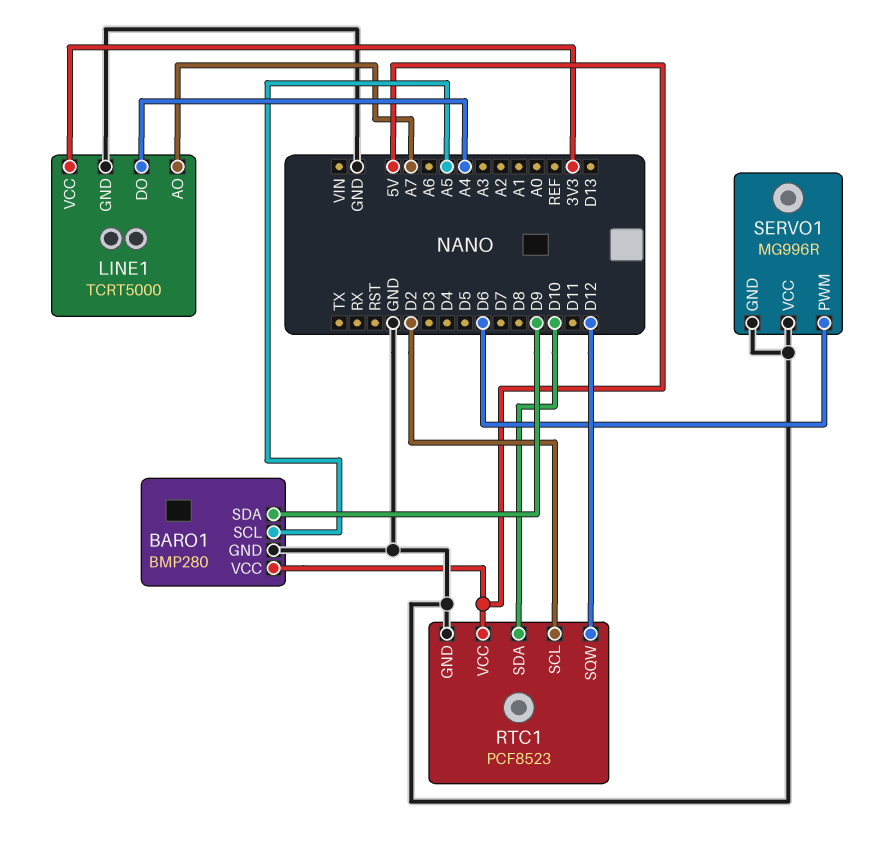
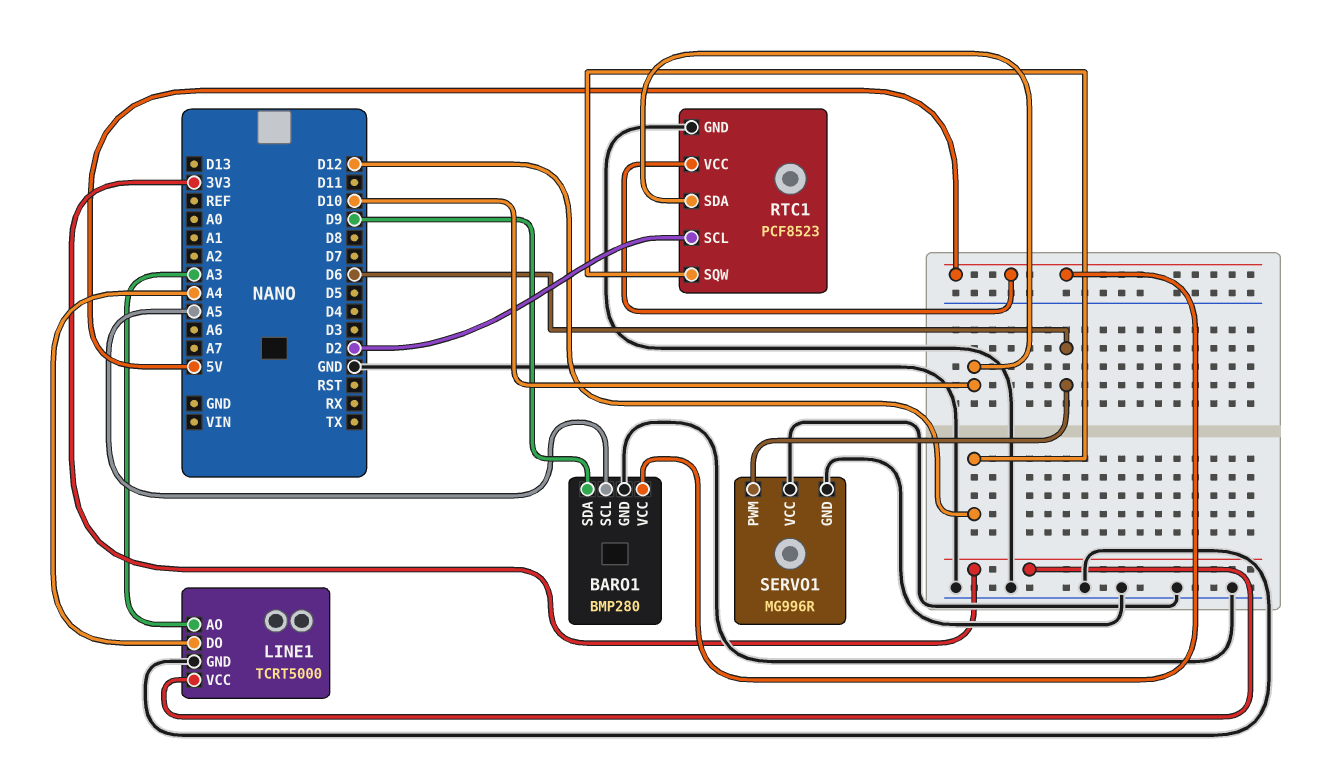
LINE1 pin AO: A7 -> A3

